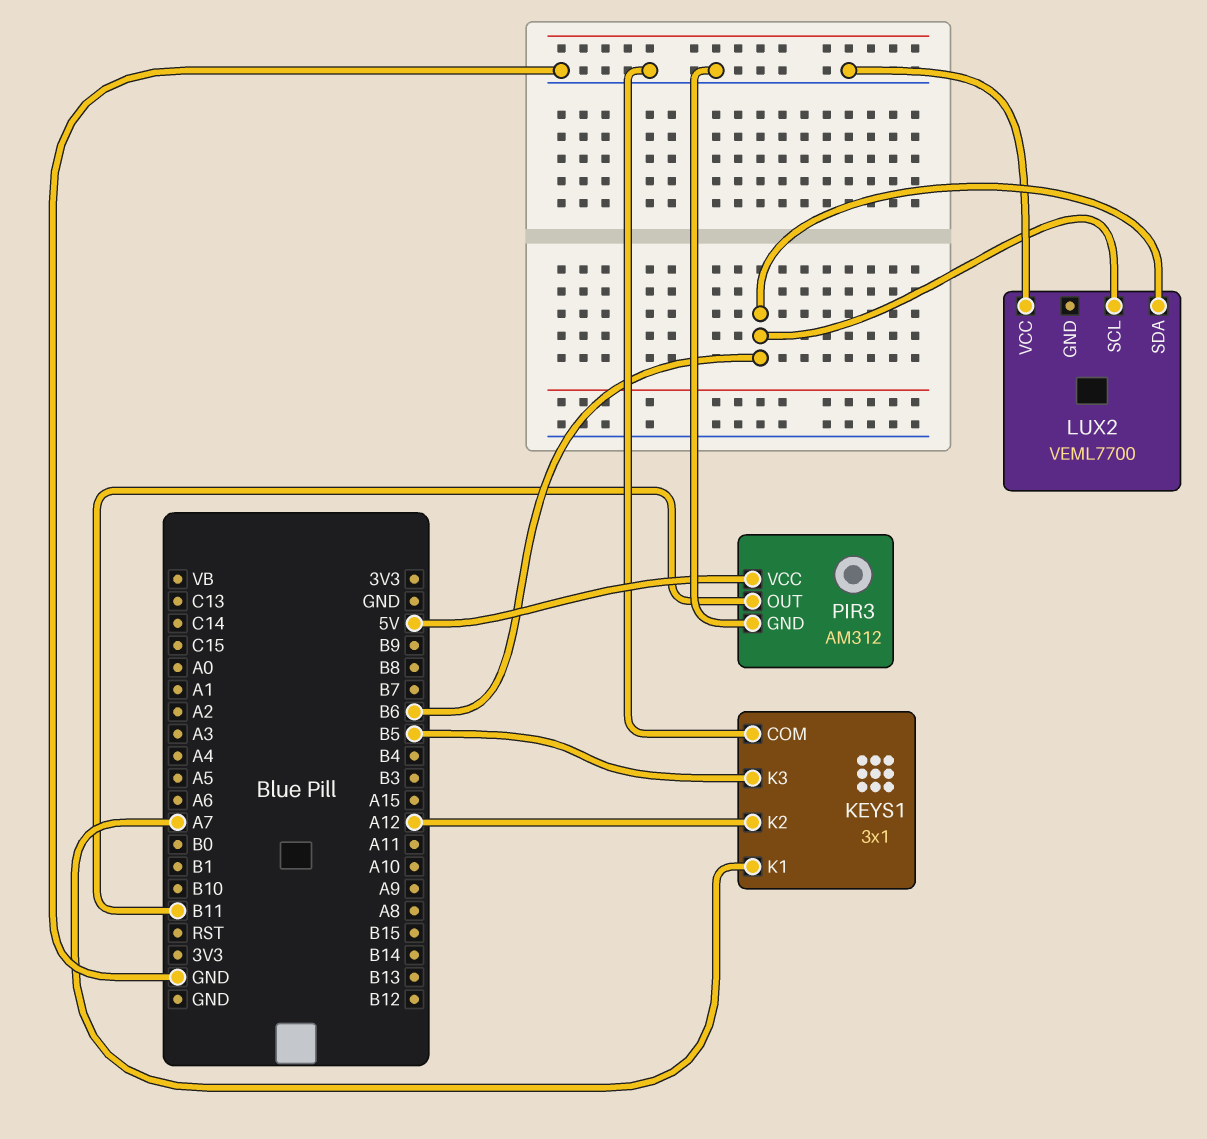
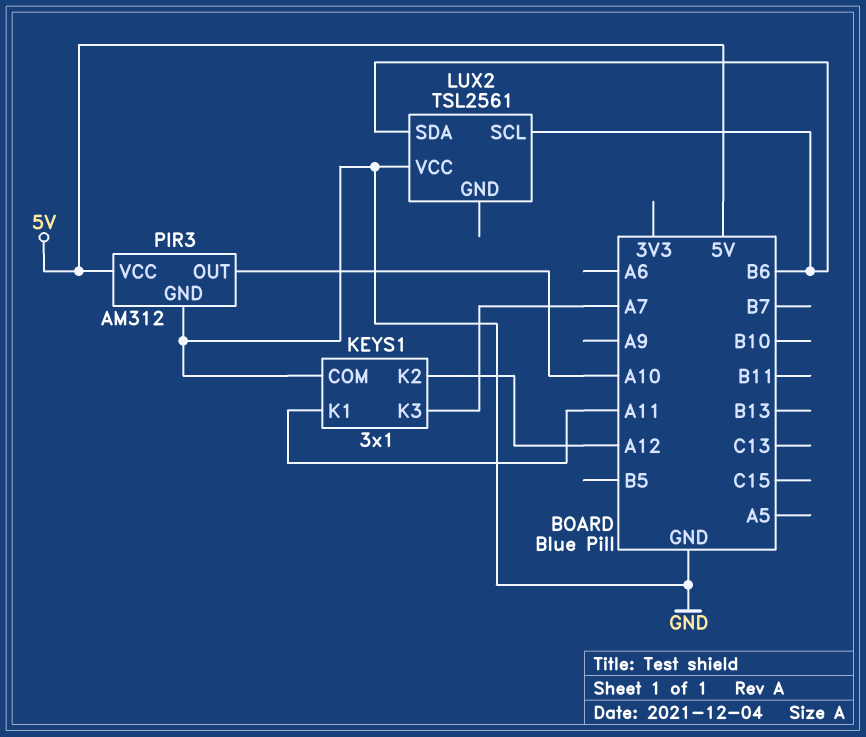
KEYS1 pin K1: A7 -> A11
KEYS1 pin K3: B5 -> A7
LUX2: VEML7700 -> TSL2561
PIR3 pin OUT: B11 -> A10

